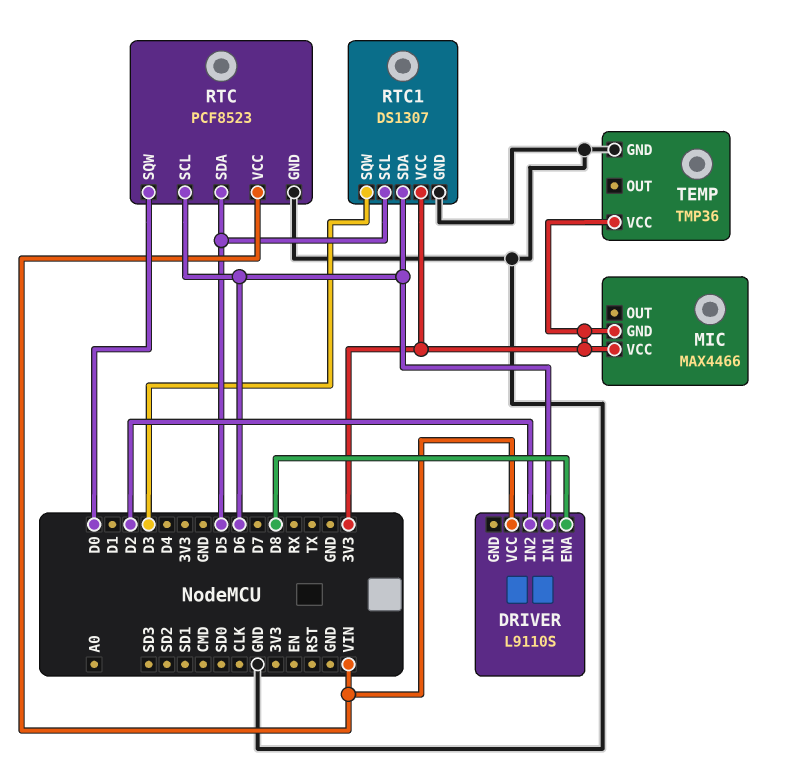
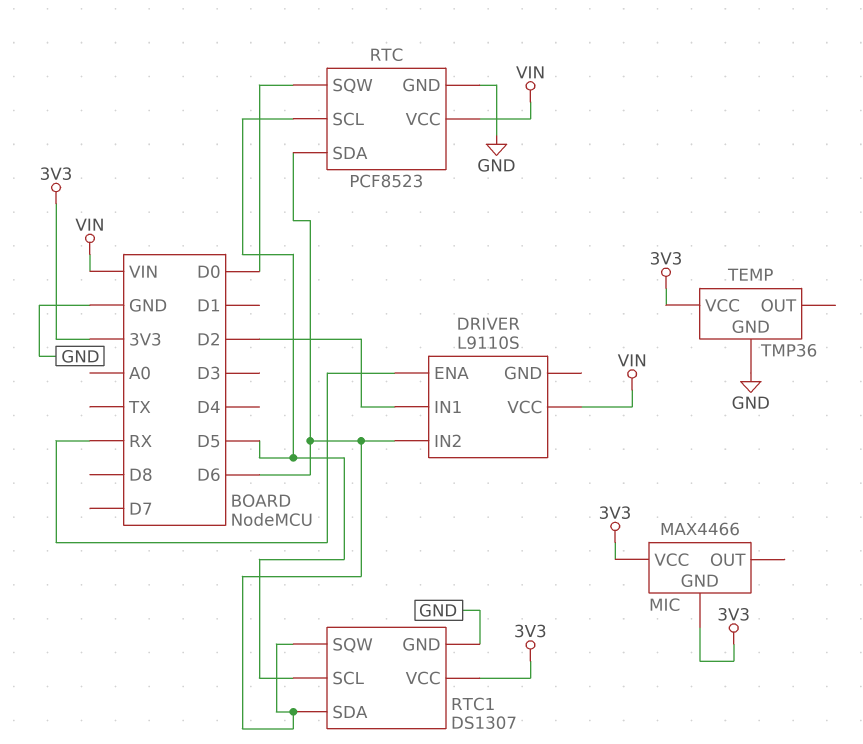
DRIVER pin ENA: D8 -> RX
DRIVER pin IN1: D6 -> D2
DRIVER pin IN2: D2 -> D6
RTC pin SCL: D6 -> D5
RTC pin SDA: D5 -> D6
RTC1 pin SQW: D3 -> D6

